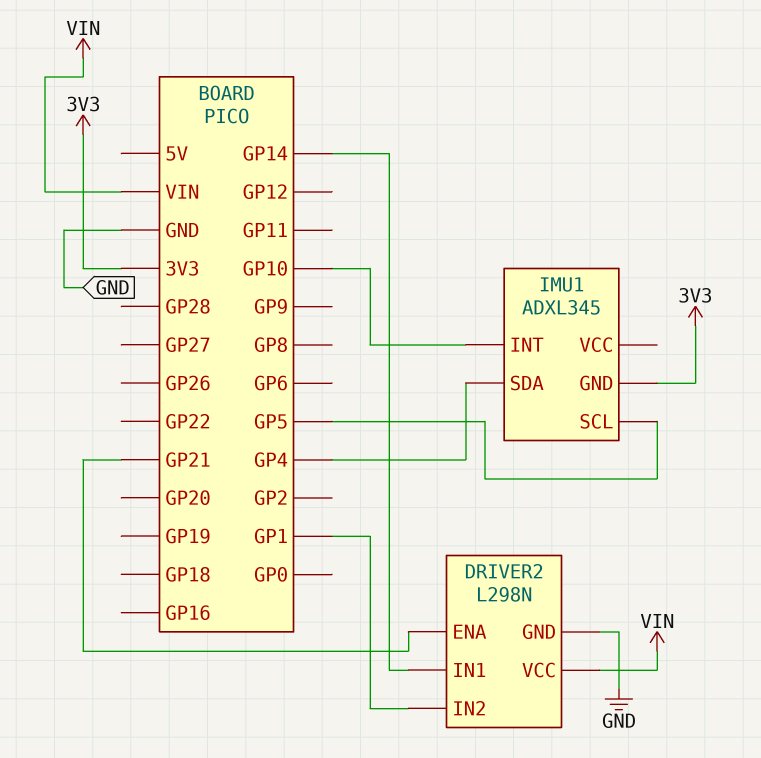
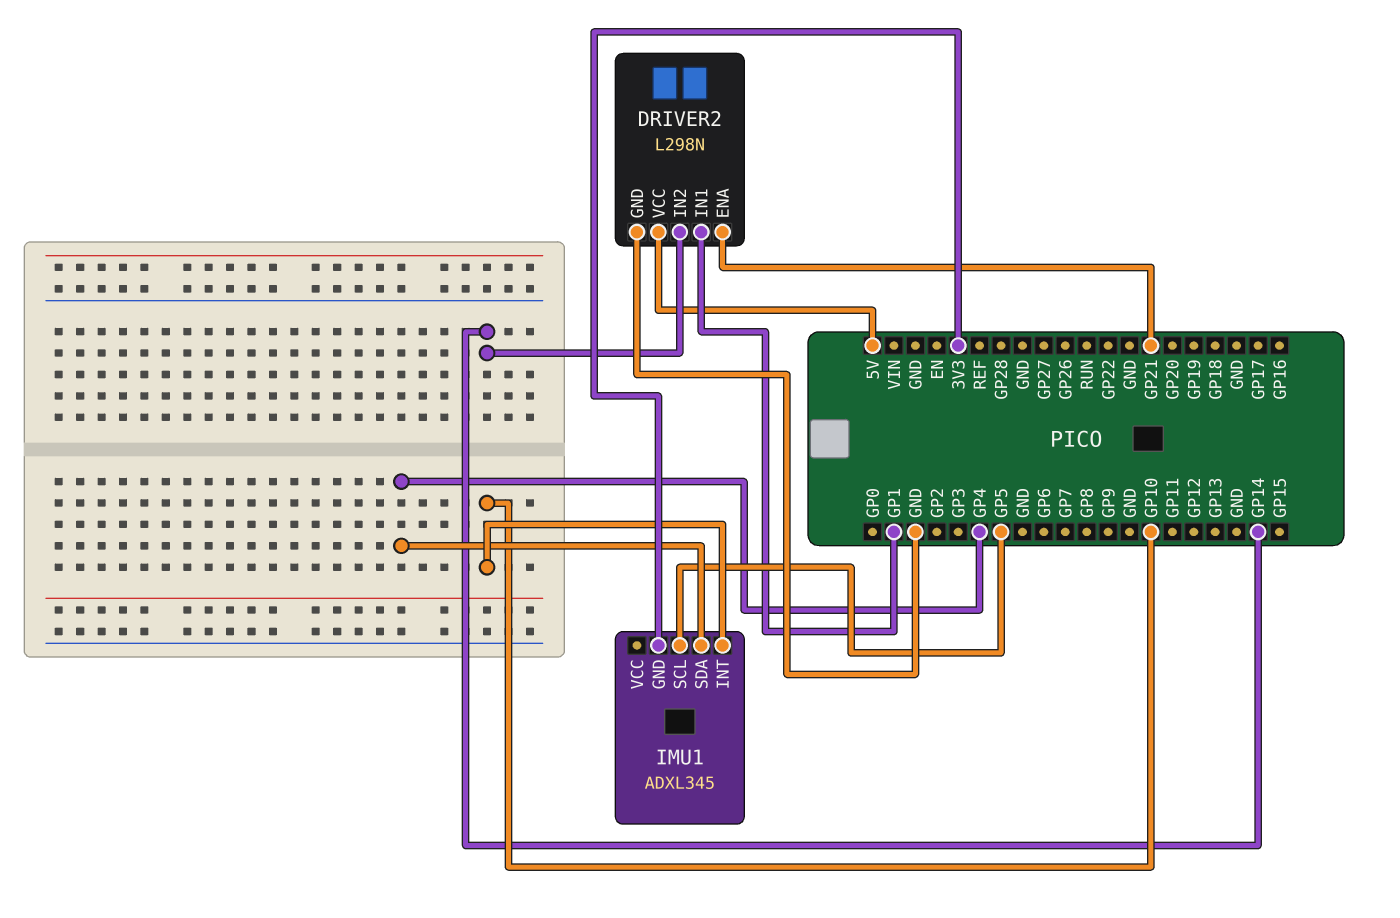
DRIVER2 pin IN1: GP14 -> GP1
DRIVER2 pin IN2: GP1 -> GP14
DRIVER2 pin VCC: VIN -> 5V

